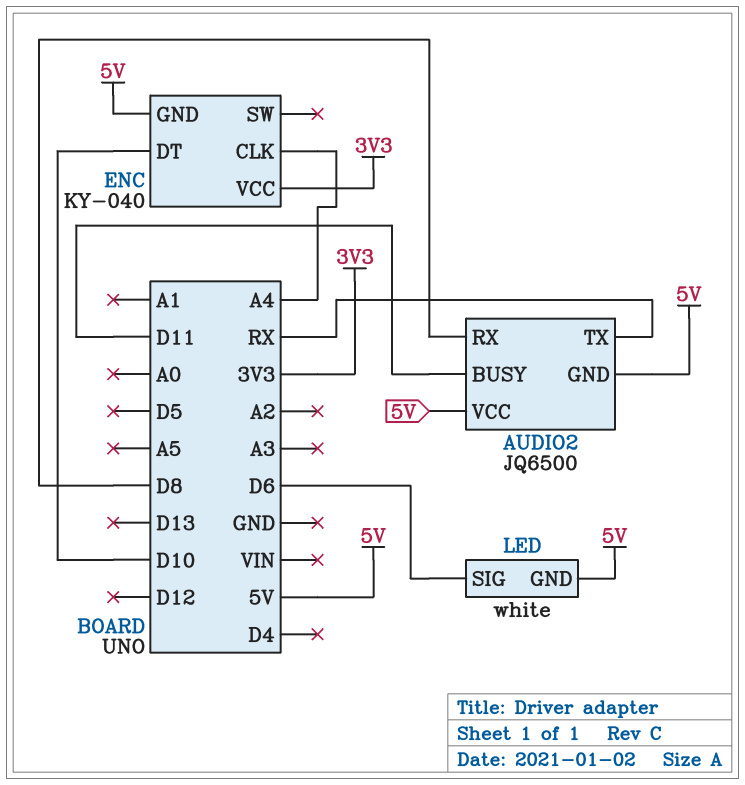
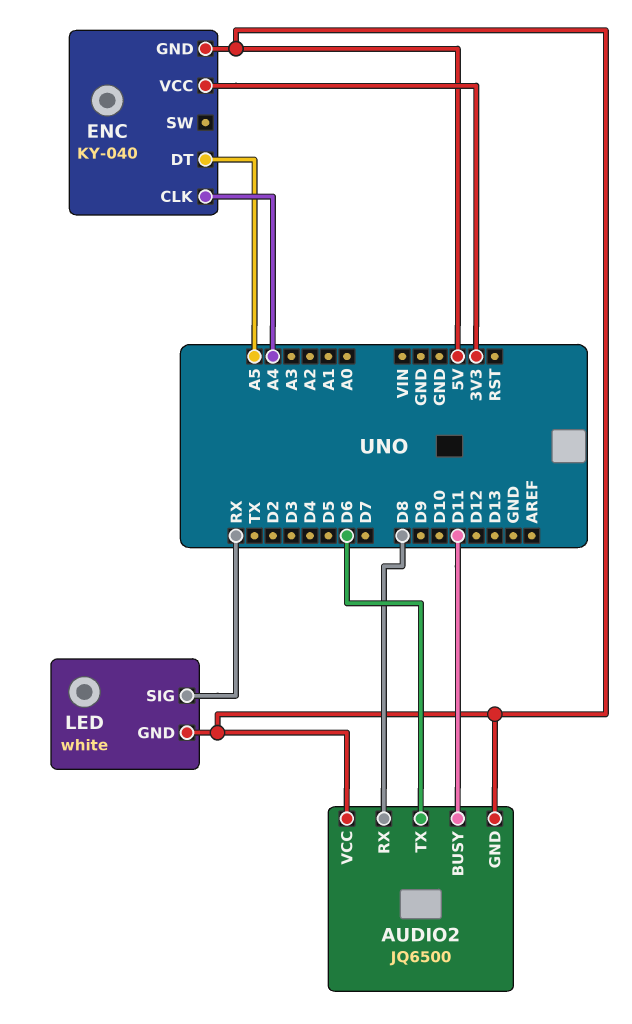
AUDIO2 pin TX: RX -> D6
ENC pin DT: D10 -> A5
LED pin SIG: D6 -> RX

